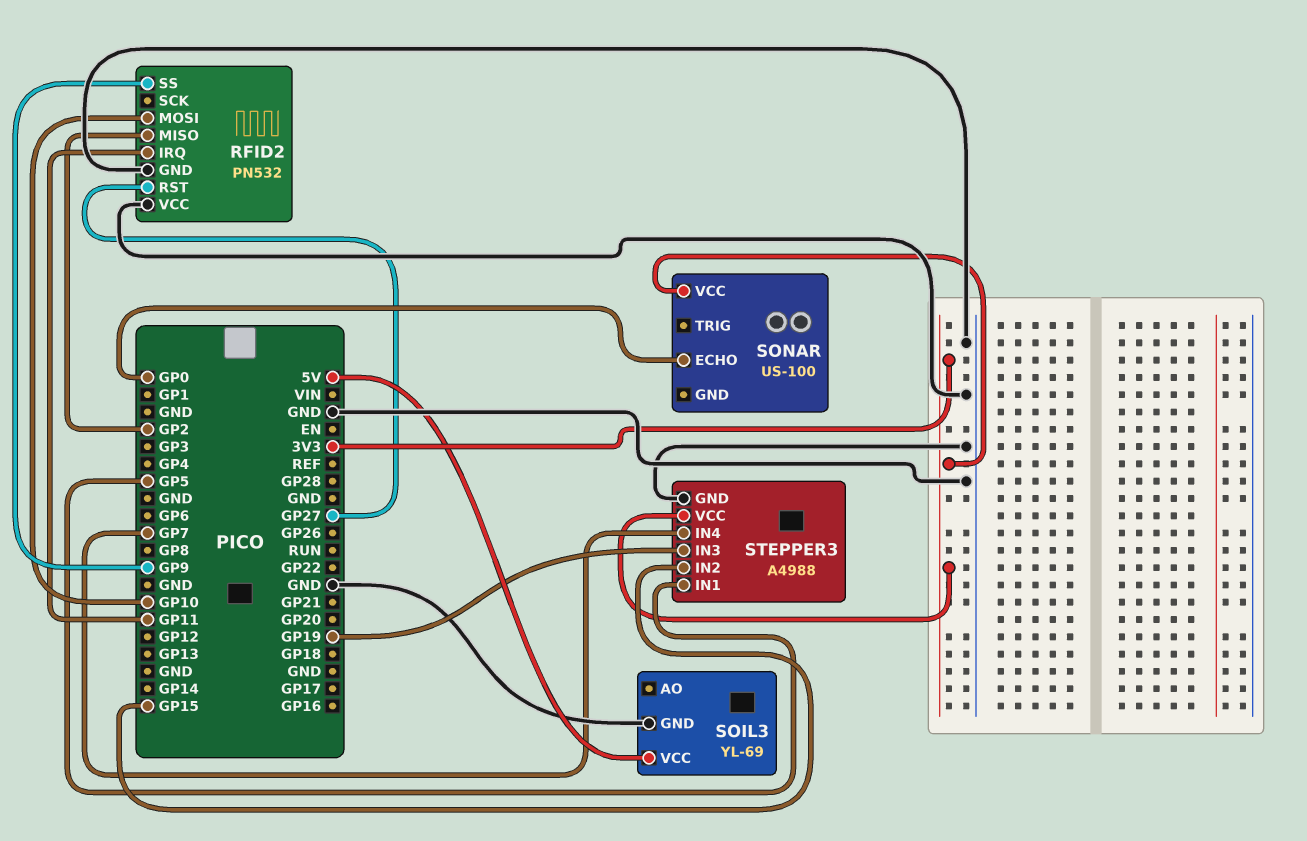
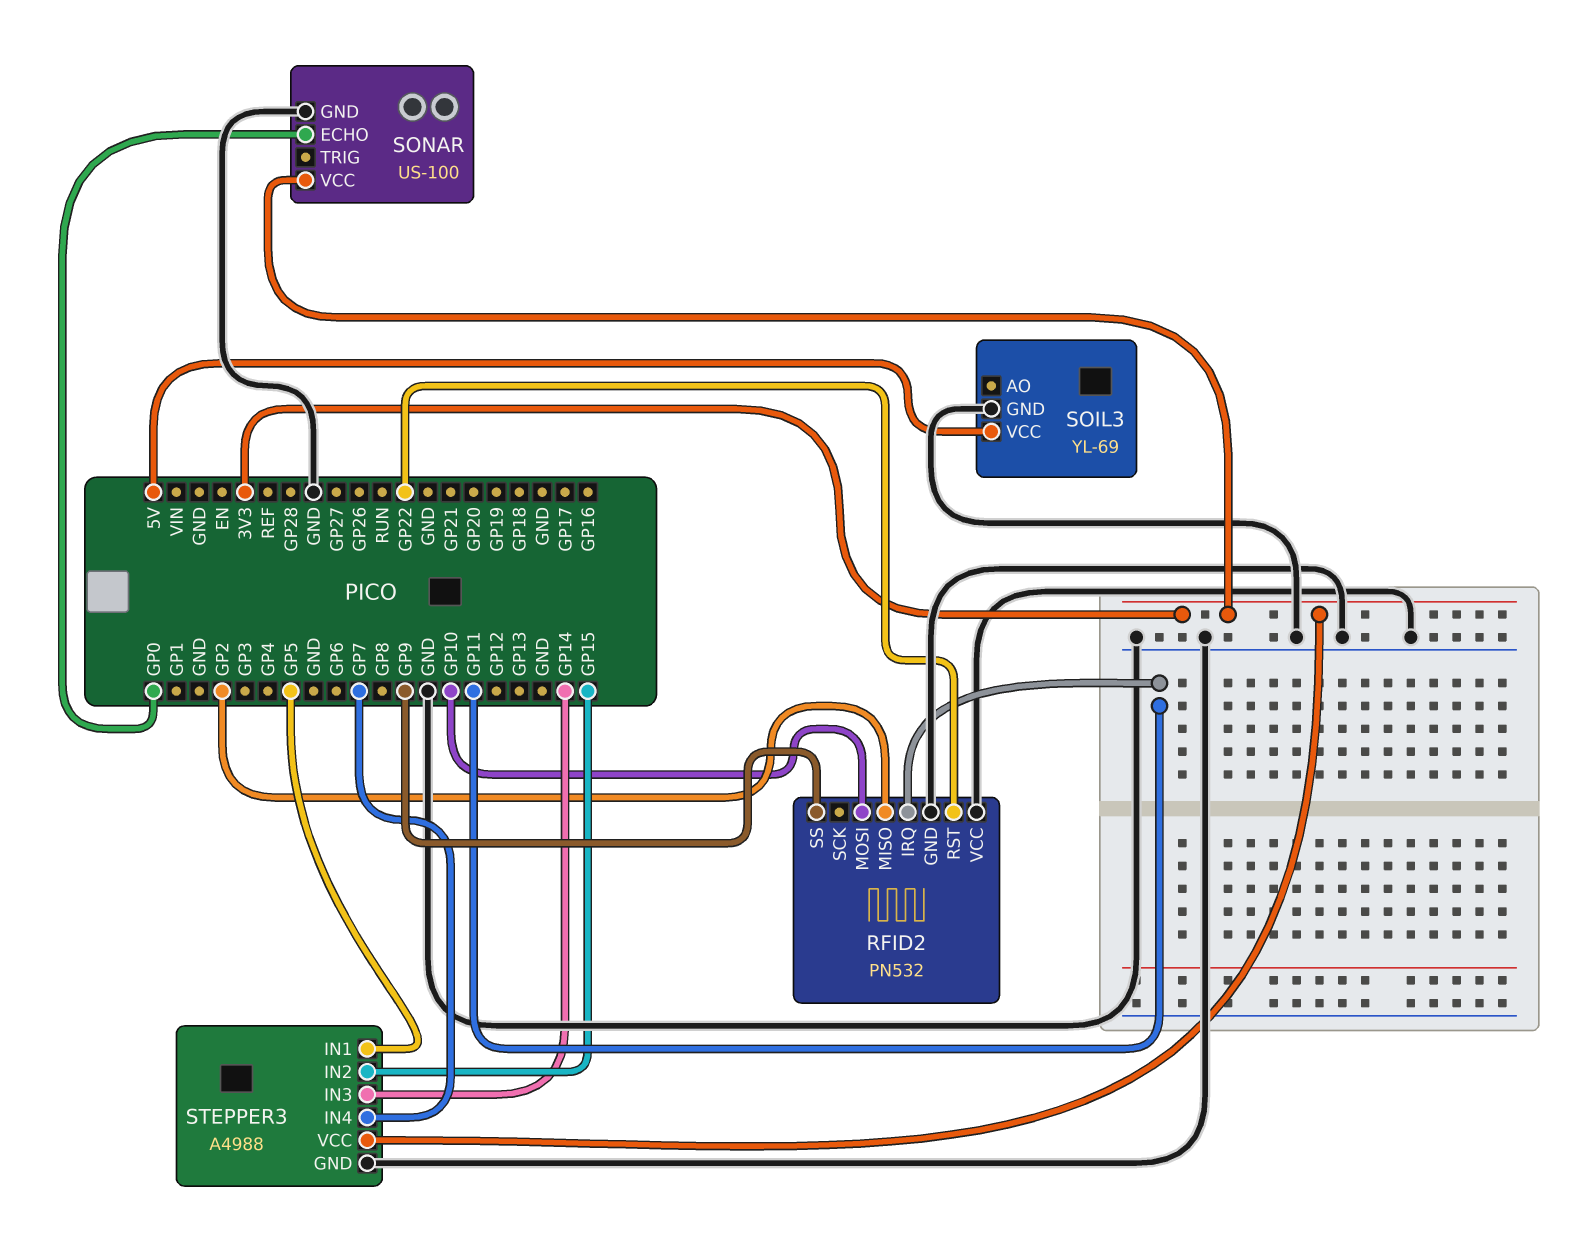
RFID2 pin RST: GP27 -> GP22
SONAR pin GND: none -> GND
STEPPER3 pin IN3: GP19 -> GP14

